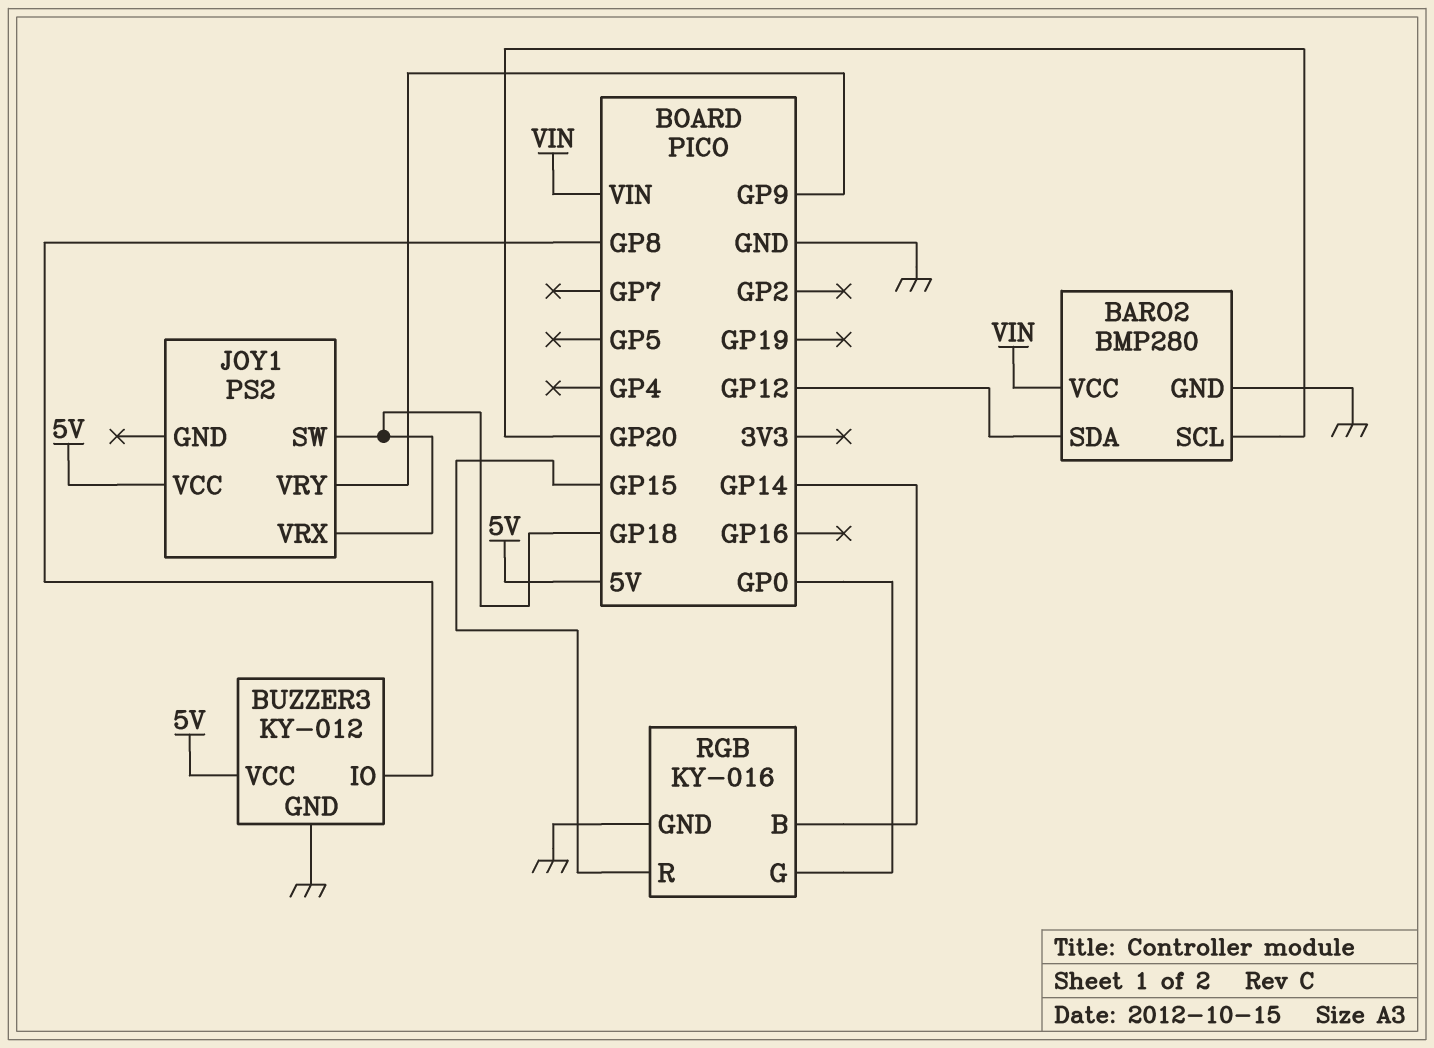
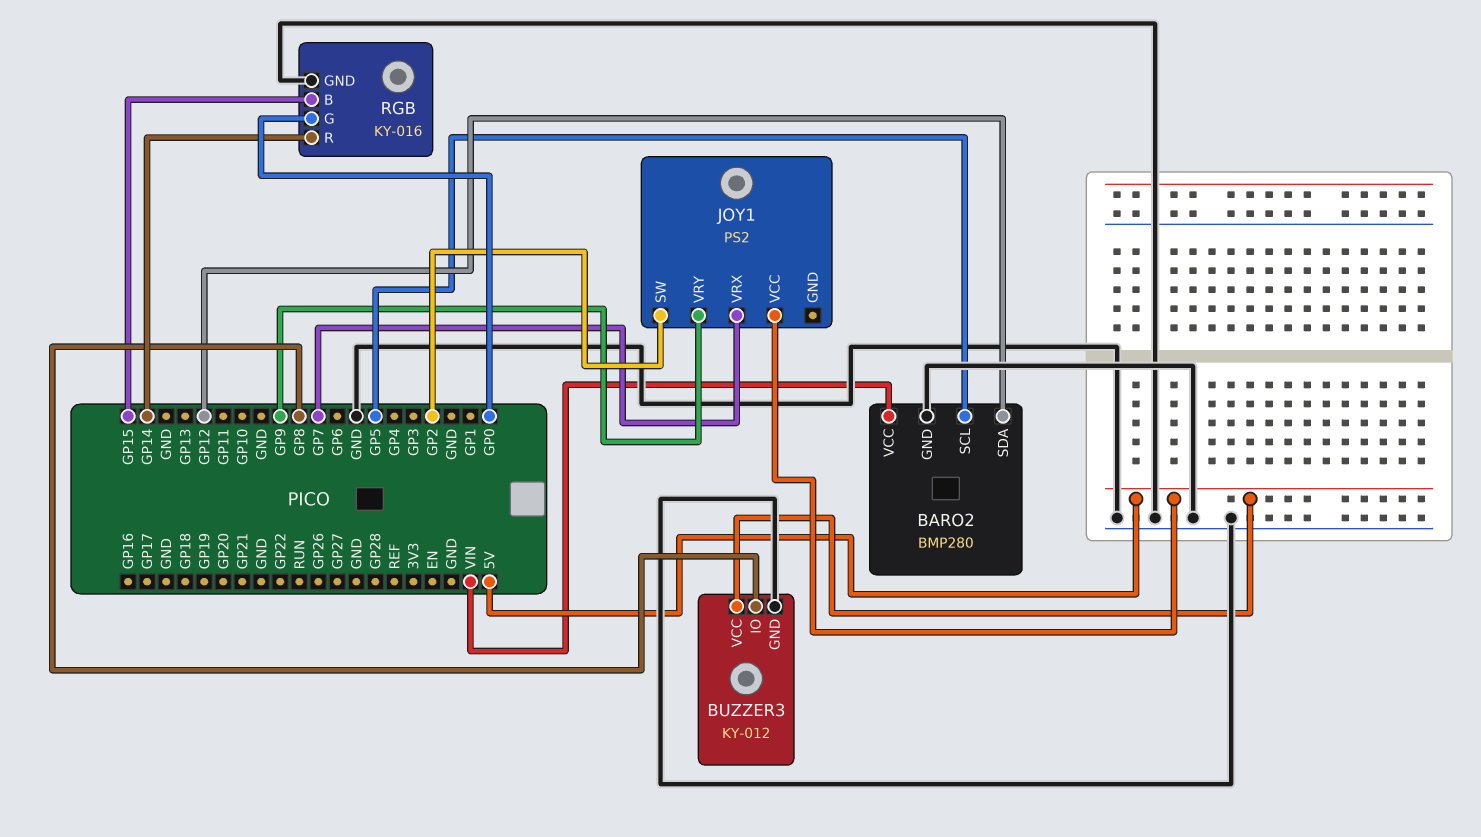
BARO2 pin SCL: GP20 -> GP5
JOY1 pin SW: GP18 -> GP2
JOY1 pin VRX: GP18 -> GP7
RGB pin B: GP14 -> GP15
RGB pin R: GP15 -> GP14

